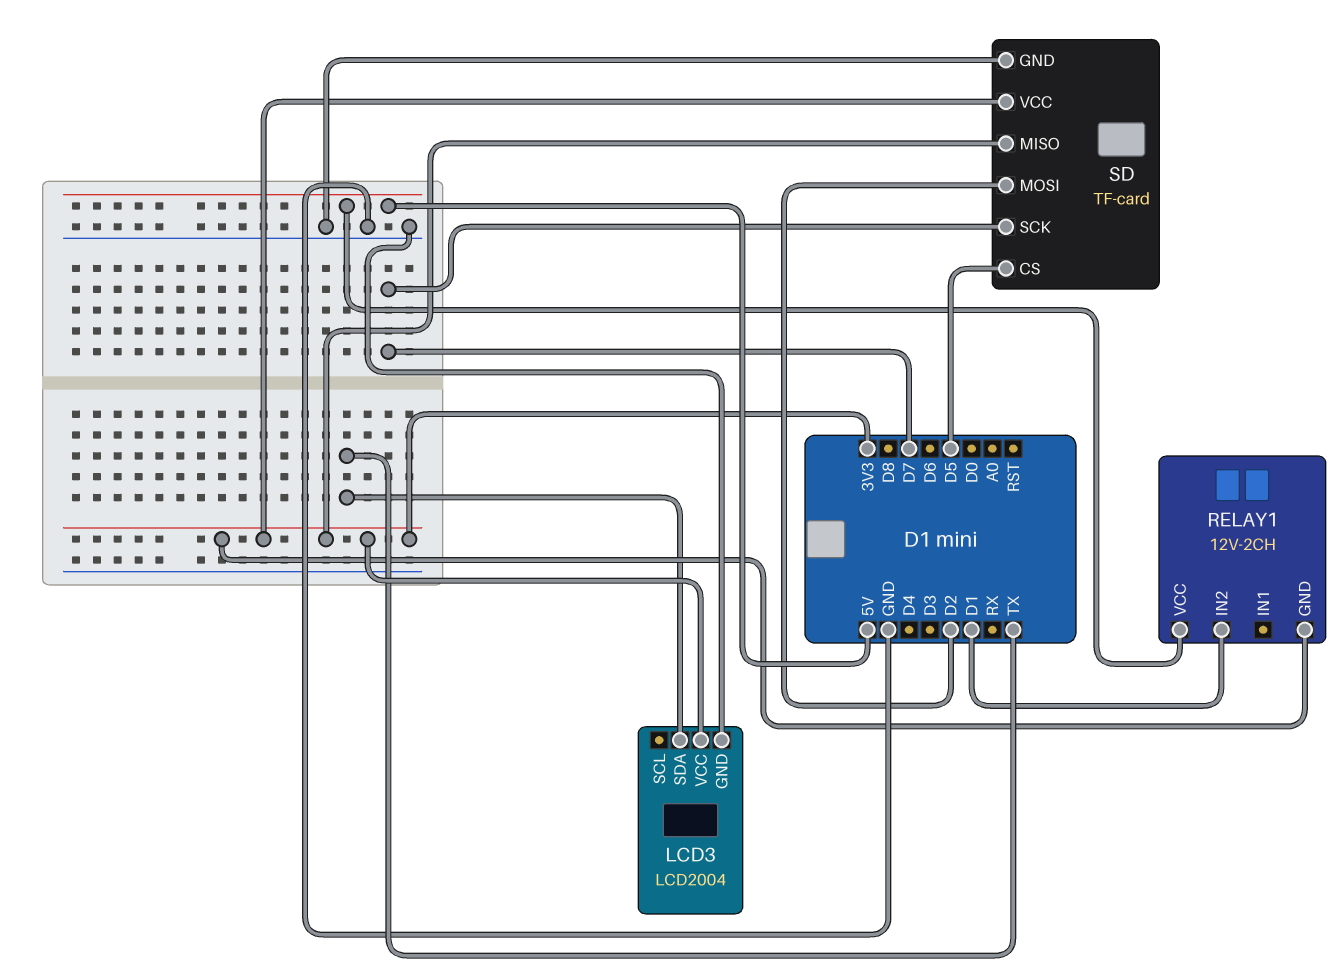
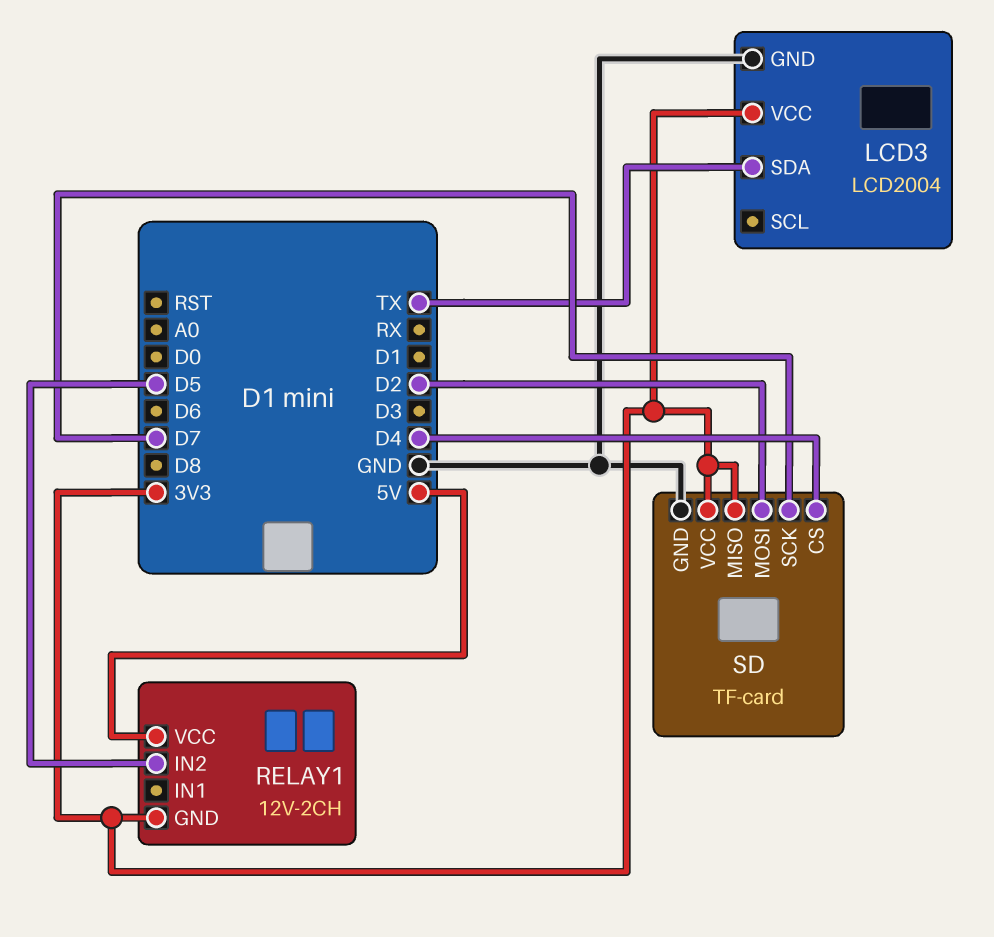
RELAY1 pin IN2: D1 -> D5
SD pin CS: D5 -> D4

